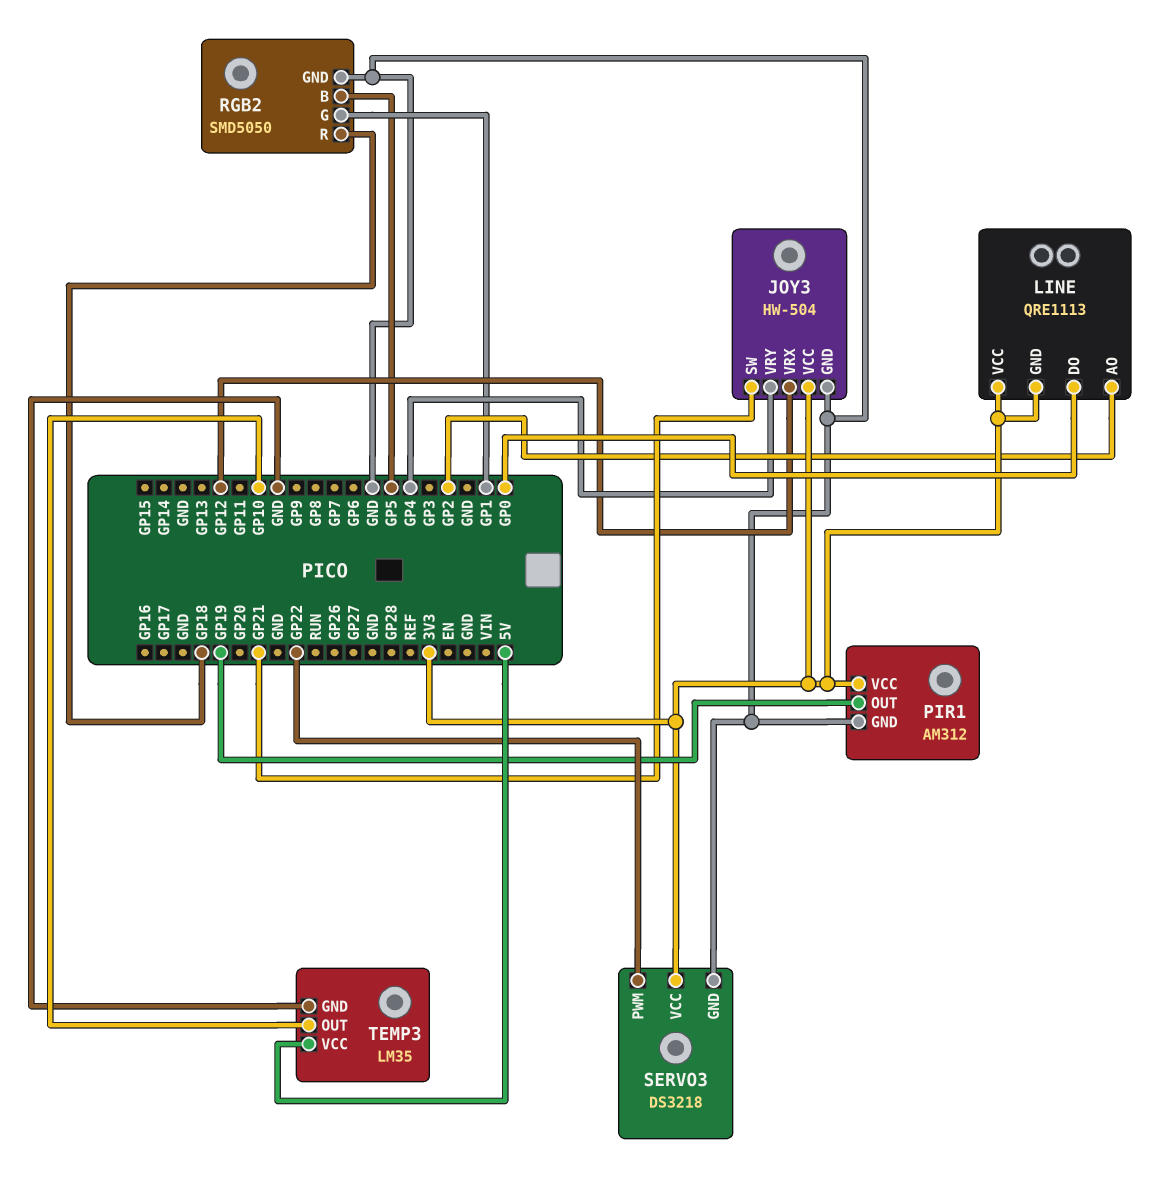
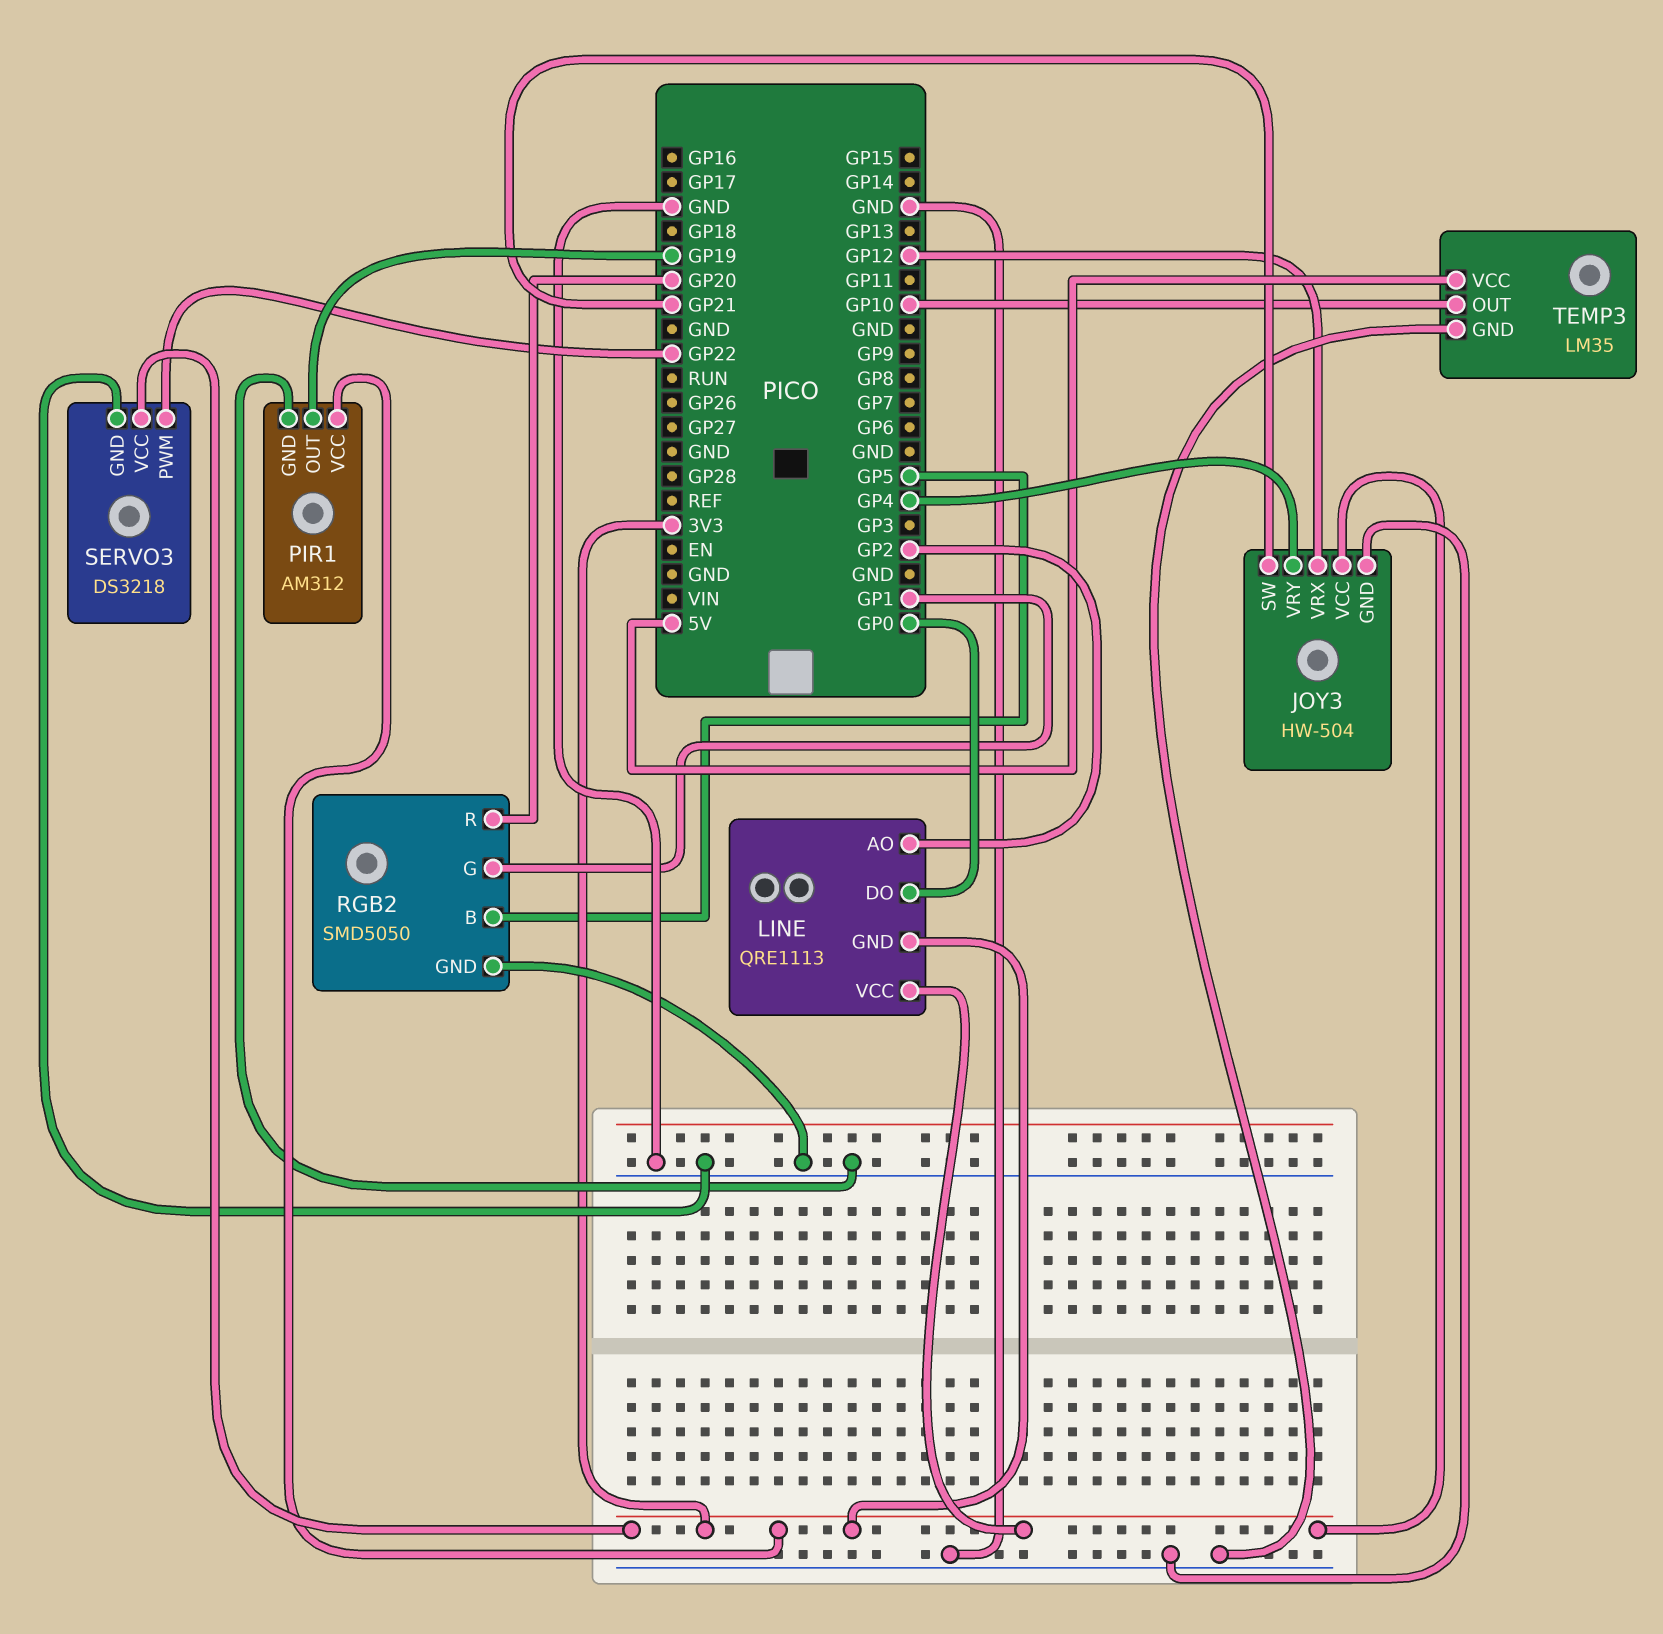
RGB2 pin R: GP18 -> GP20

